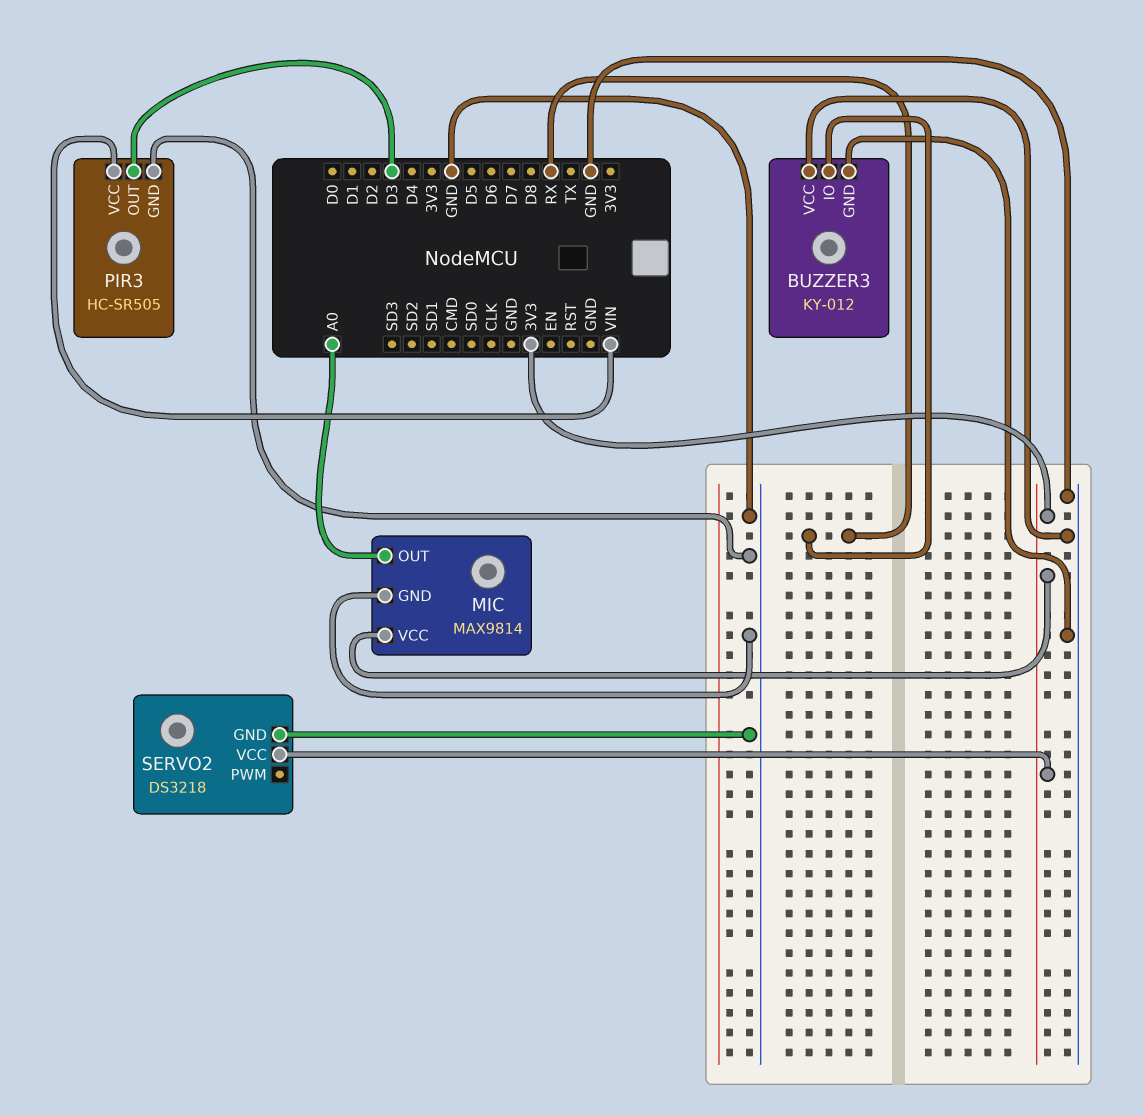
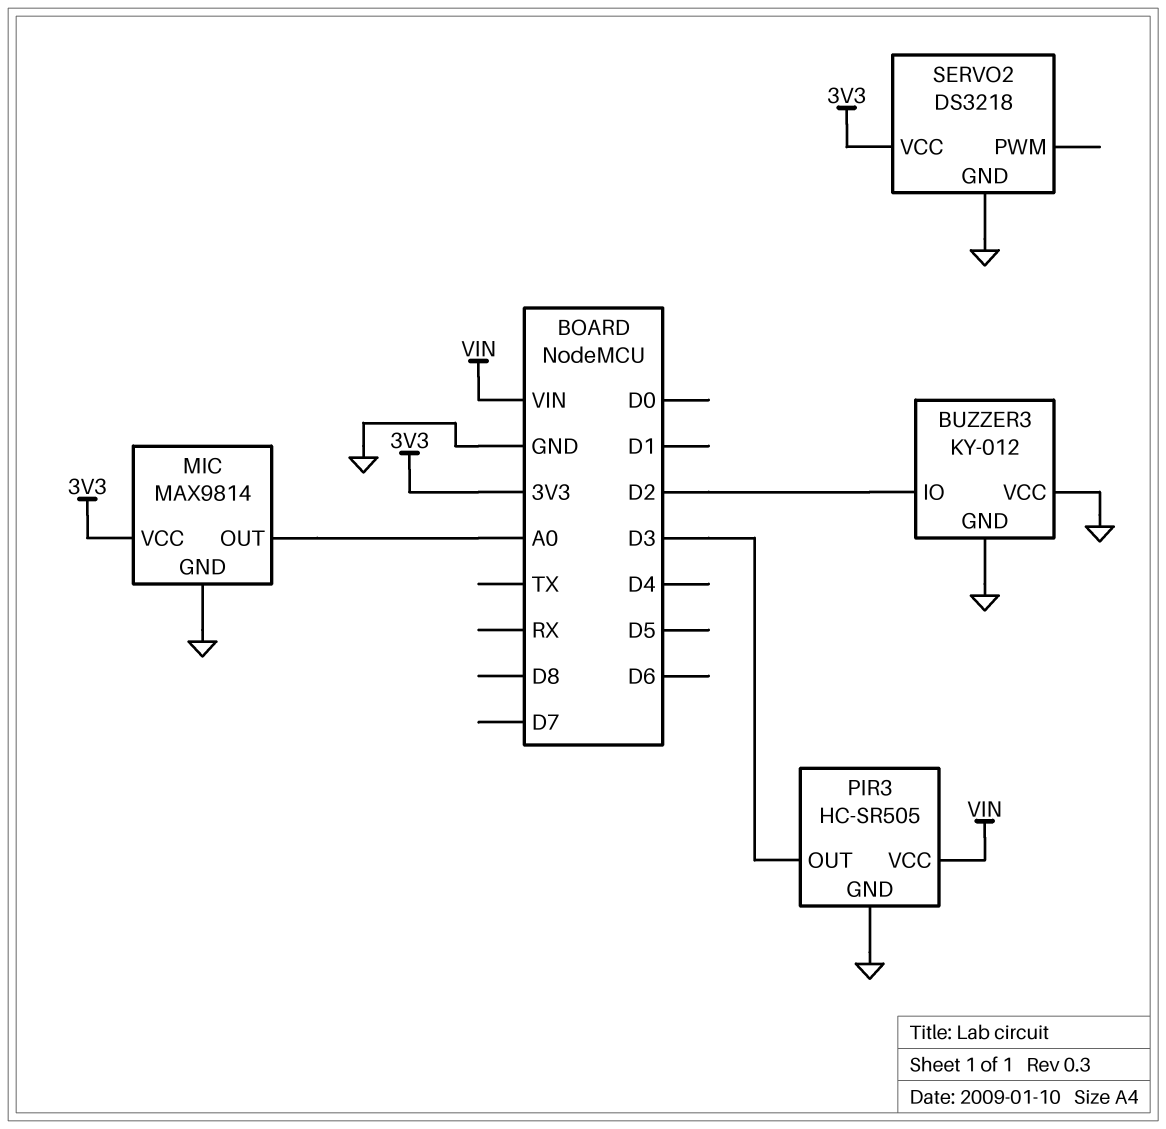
BUZZER3 pin IO: RX -> D2

